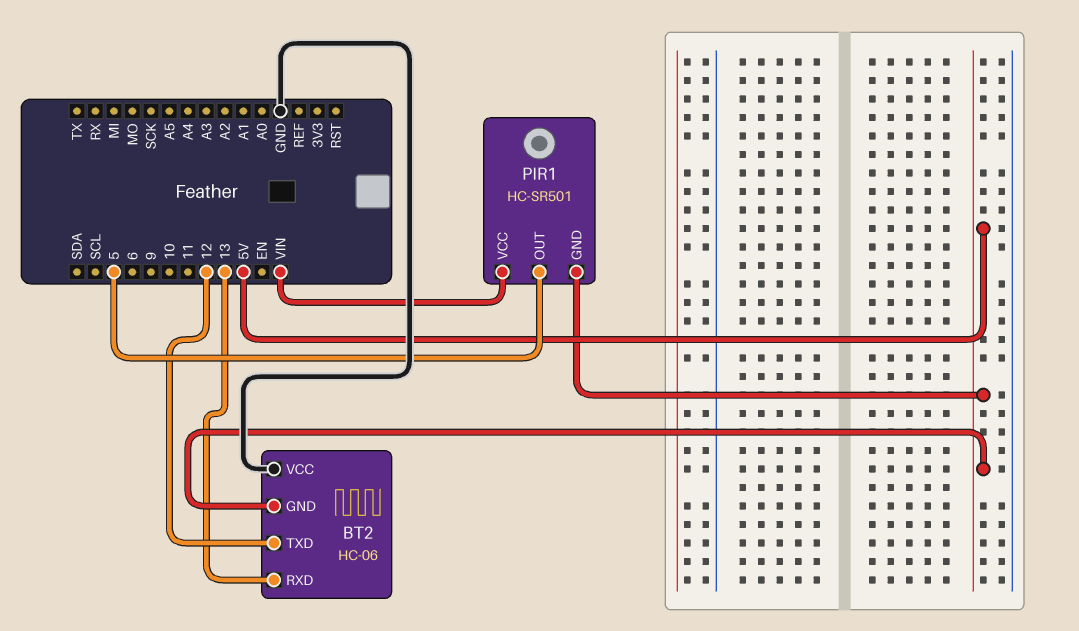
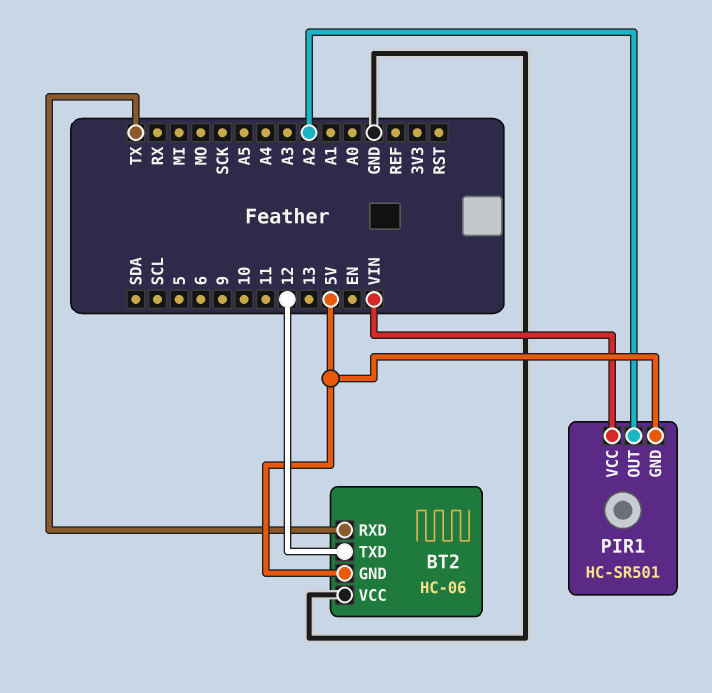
BT2 pin RXD: 13 -> TX
PIR1 pin OUT: 5 -> A2

